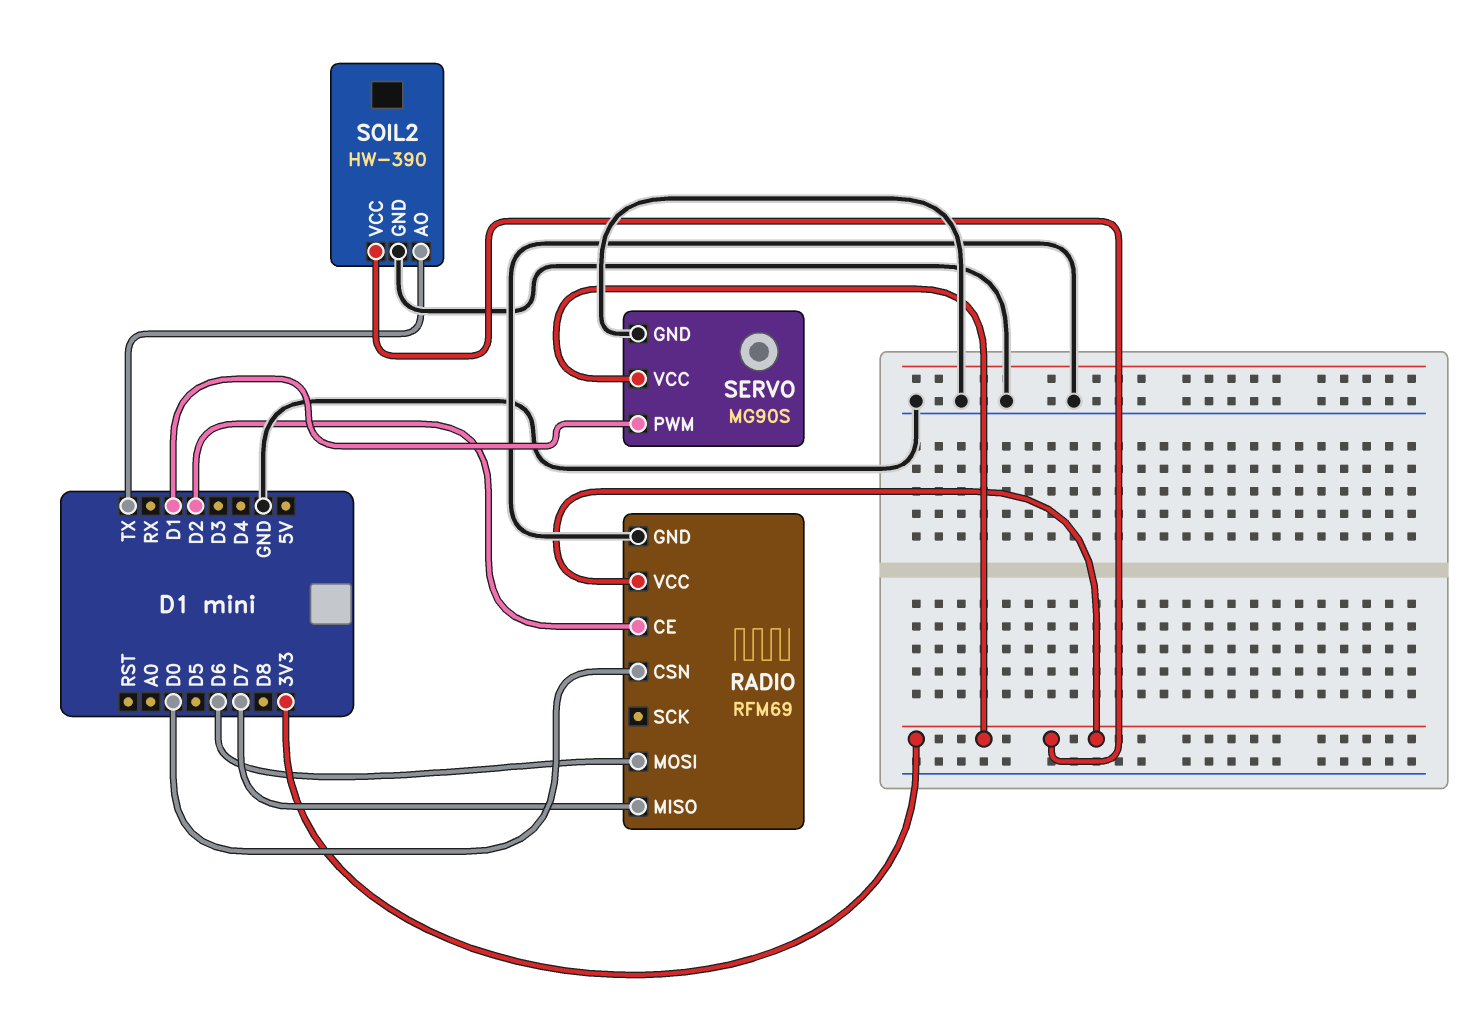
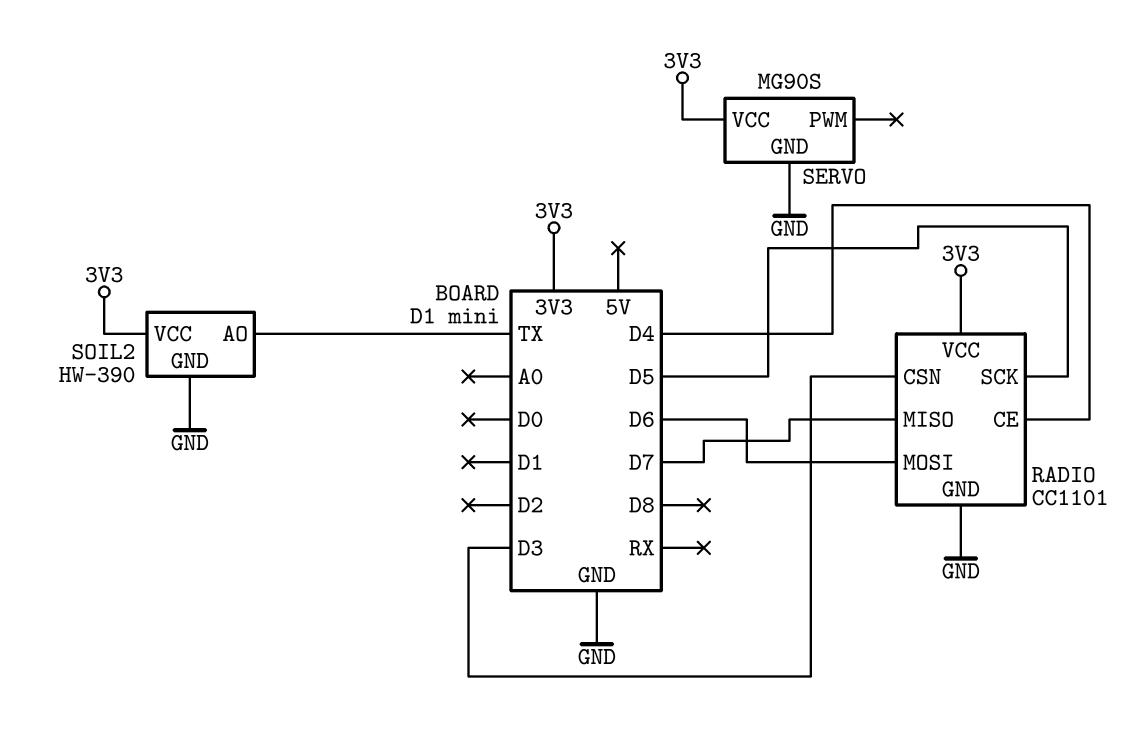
RADIO: RFM69 -> CC1101
RADIO pin CE: D2 -> D4
RADIO pin CSN: D0 -> D3
RADIO pin SCK: none -> D5
SERVO pin PWM: D1 -> none

